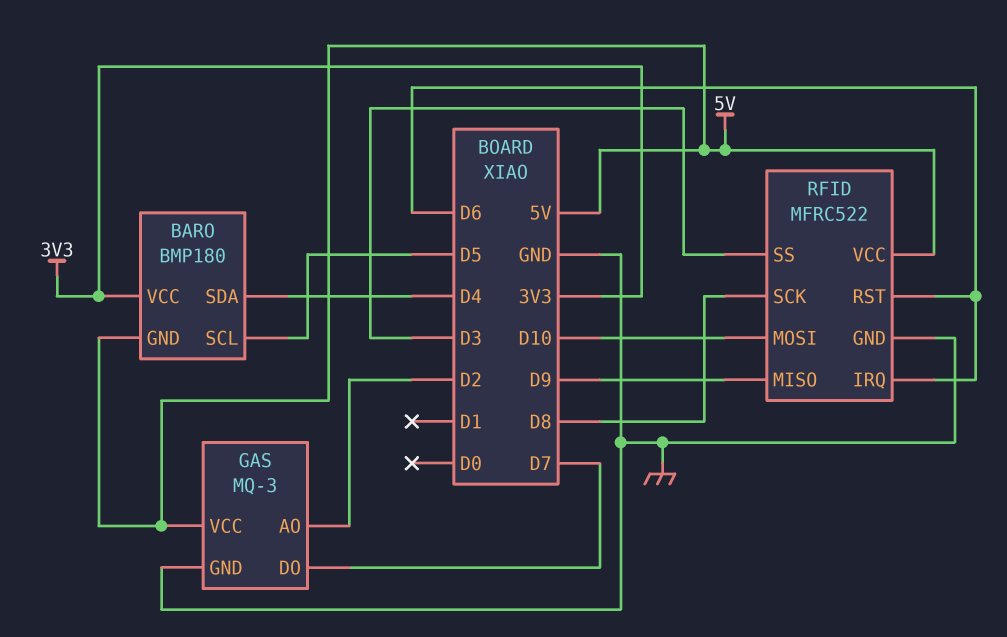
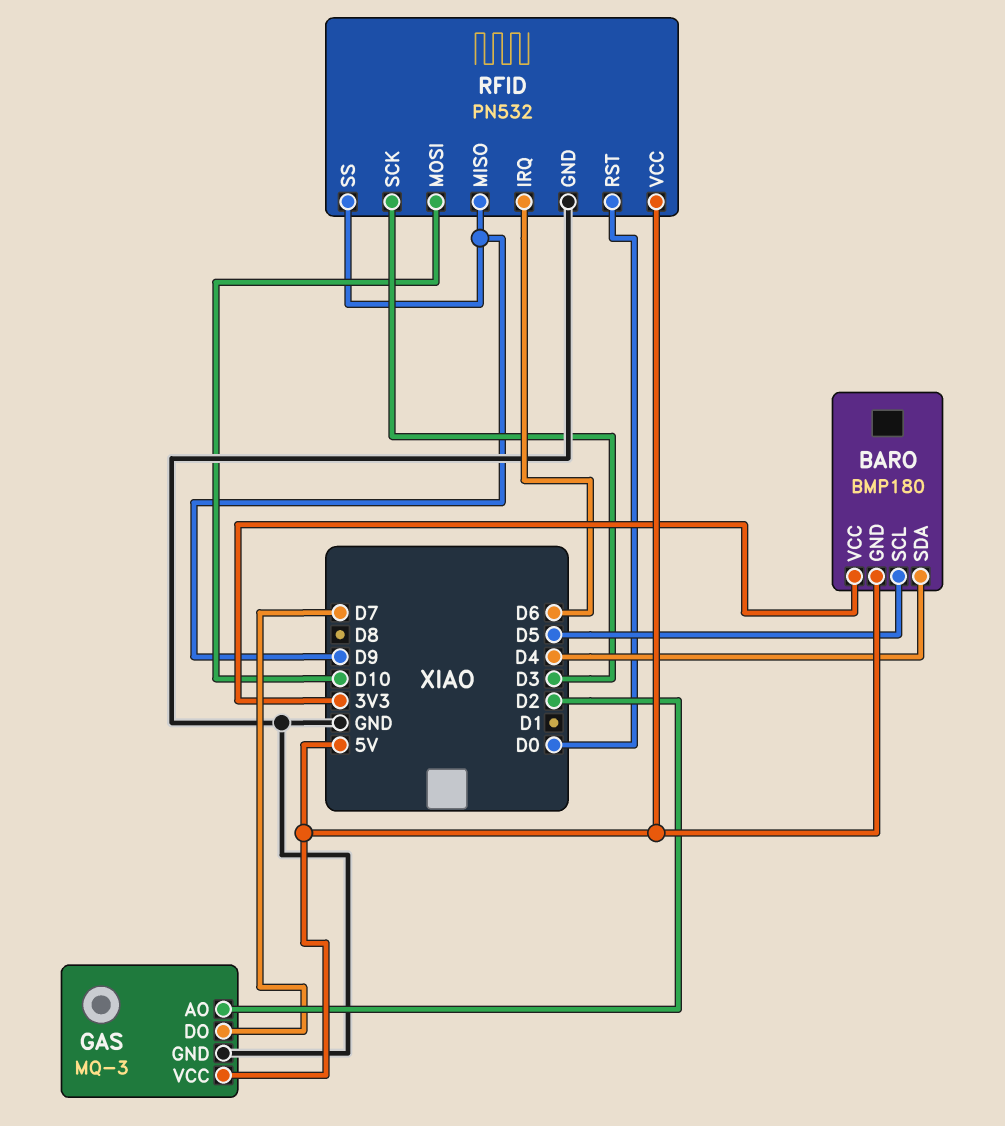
RFID: MFRC522 -> PN532
RFID pin RST: D6 -> D0
RFID pin SCK: D8 -> D3
RFID pin SS: D3 -> D9

